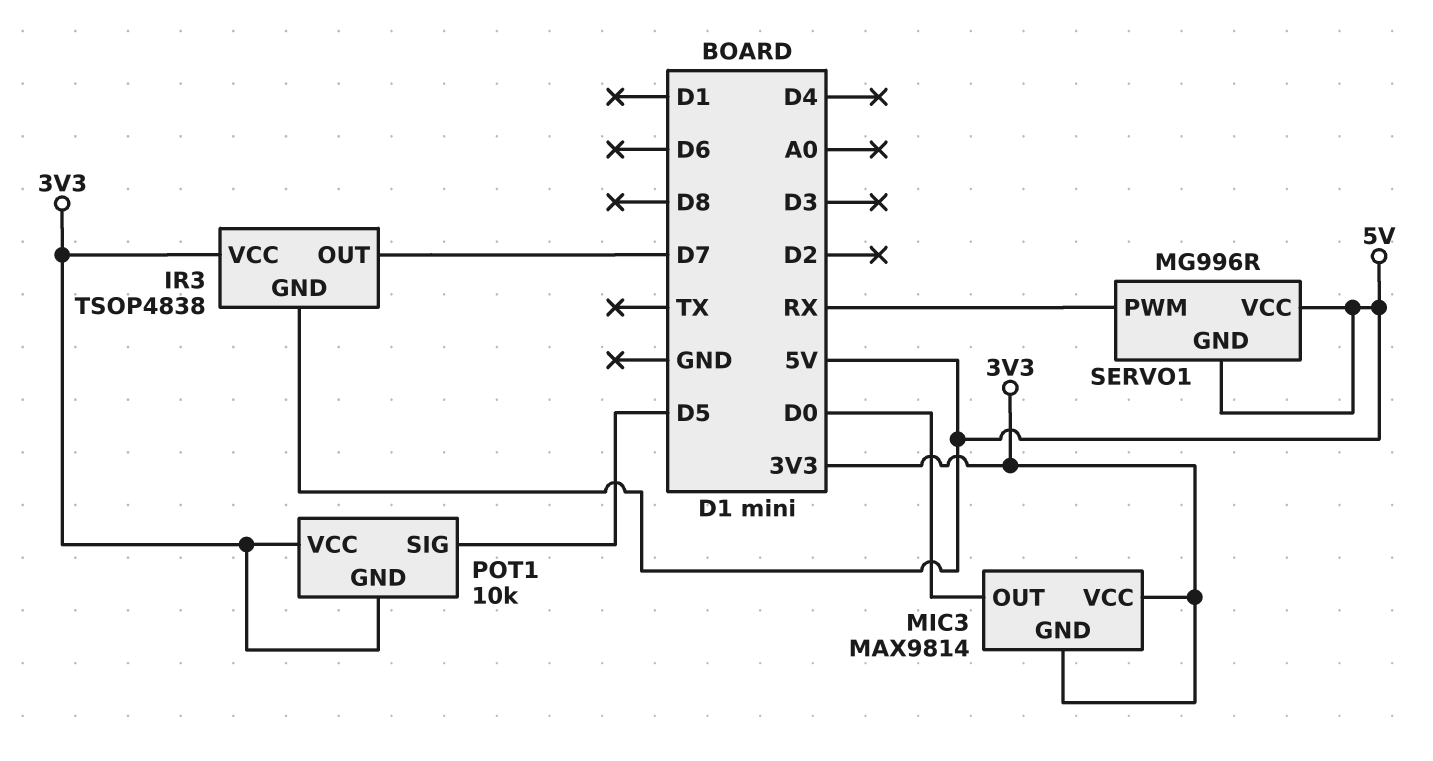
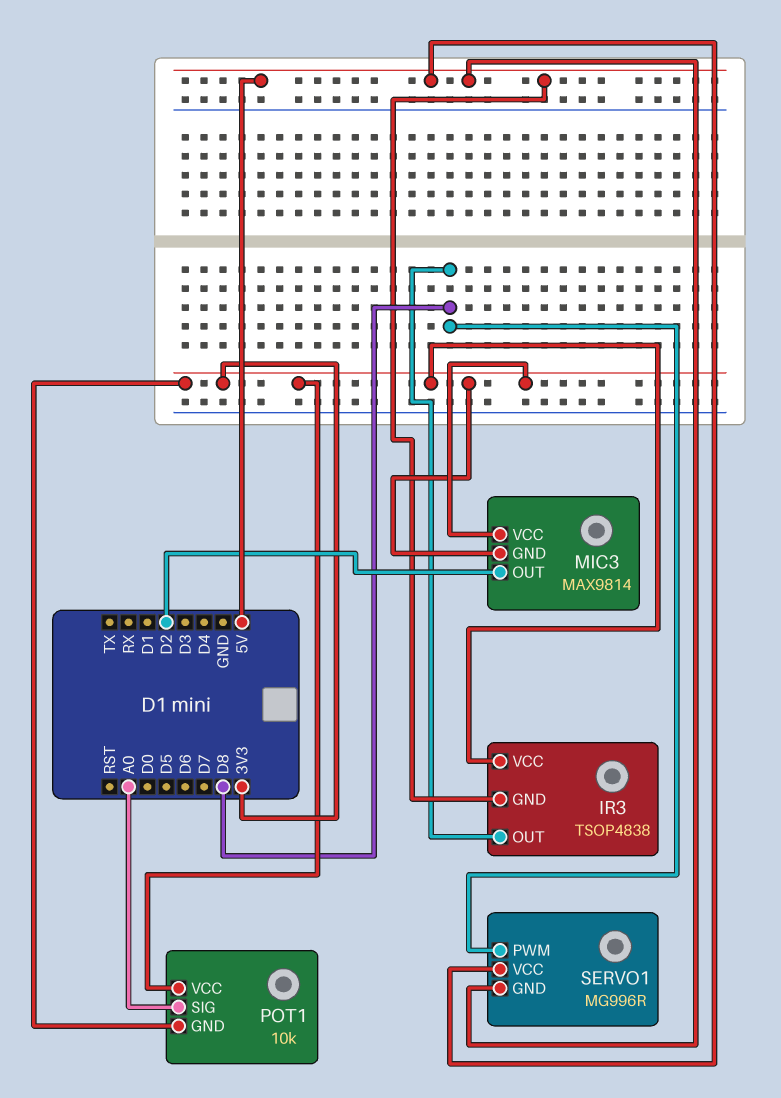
IR3 pin OUT: D7 -> D8
MIC3 pin OUT: D0 -> D2
POT1 pin SIG: D5 -> A0
SERVO1 pin PWM: RX -> D8

